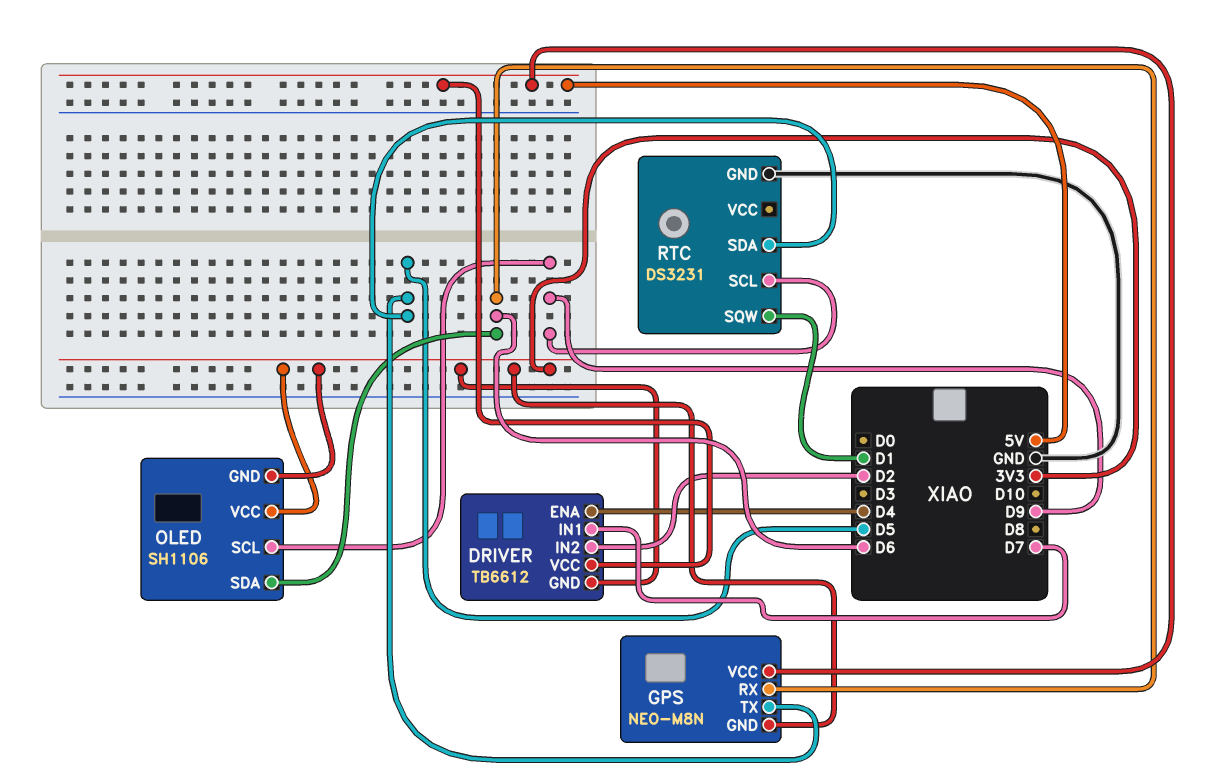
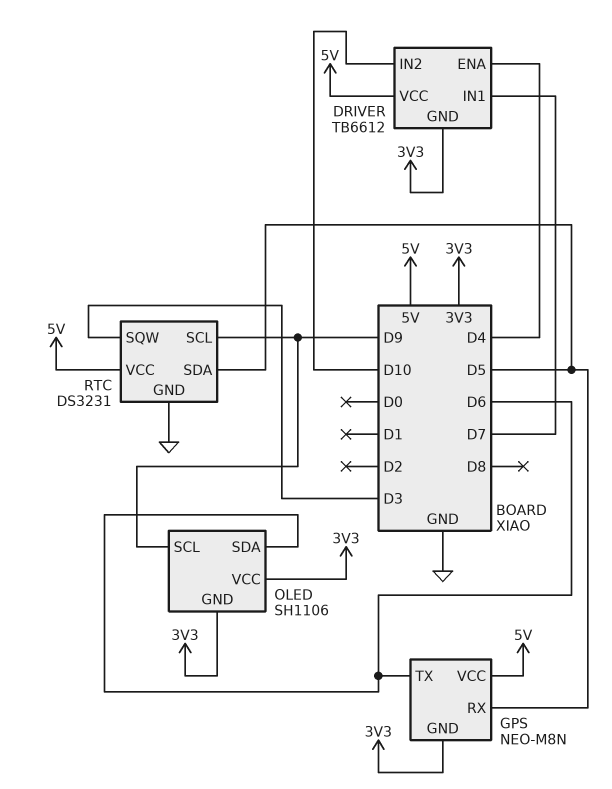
DRIVER pin IN2: D2 -> D10
GPS pin RX: D6 -> D5
GPS pin TX: D5 -> D6
RTC pin SQW: D1 -> D3
RTC pin VCC: none -> 5V

